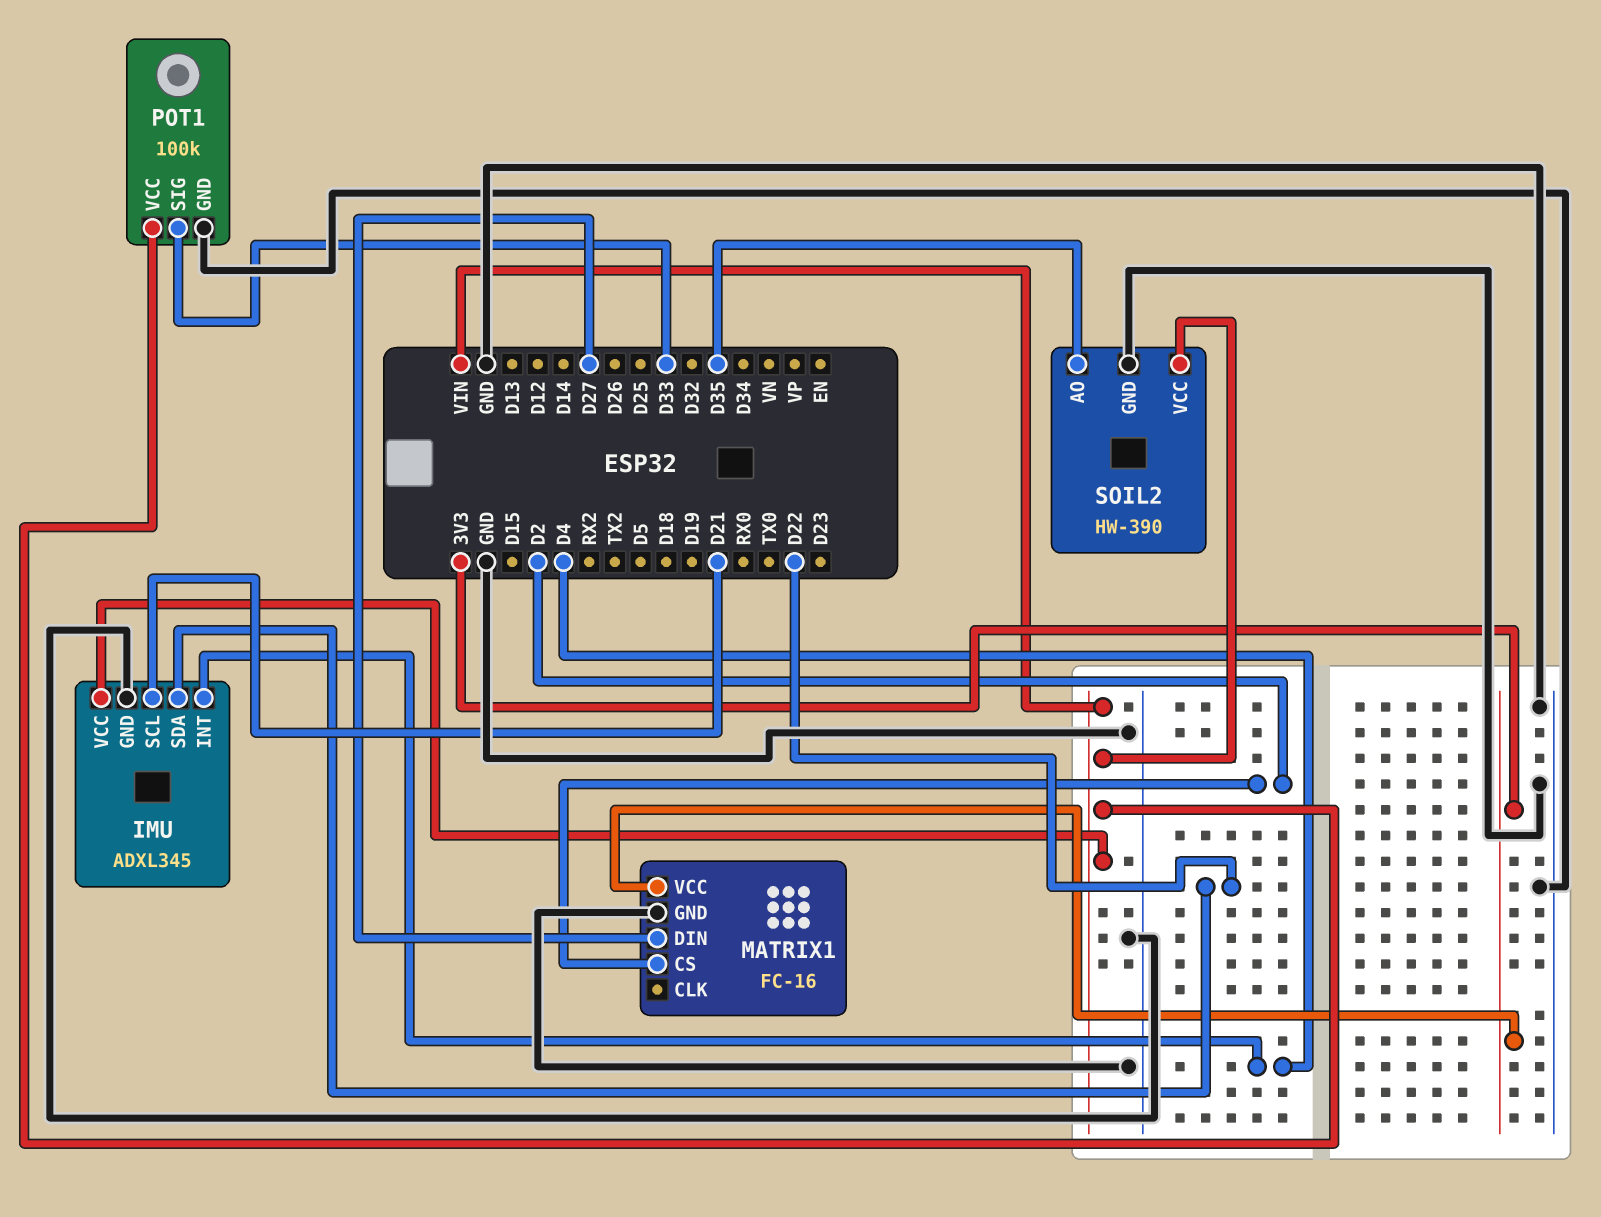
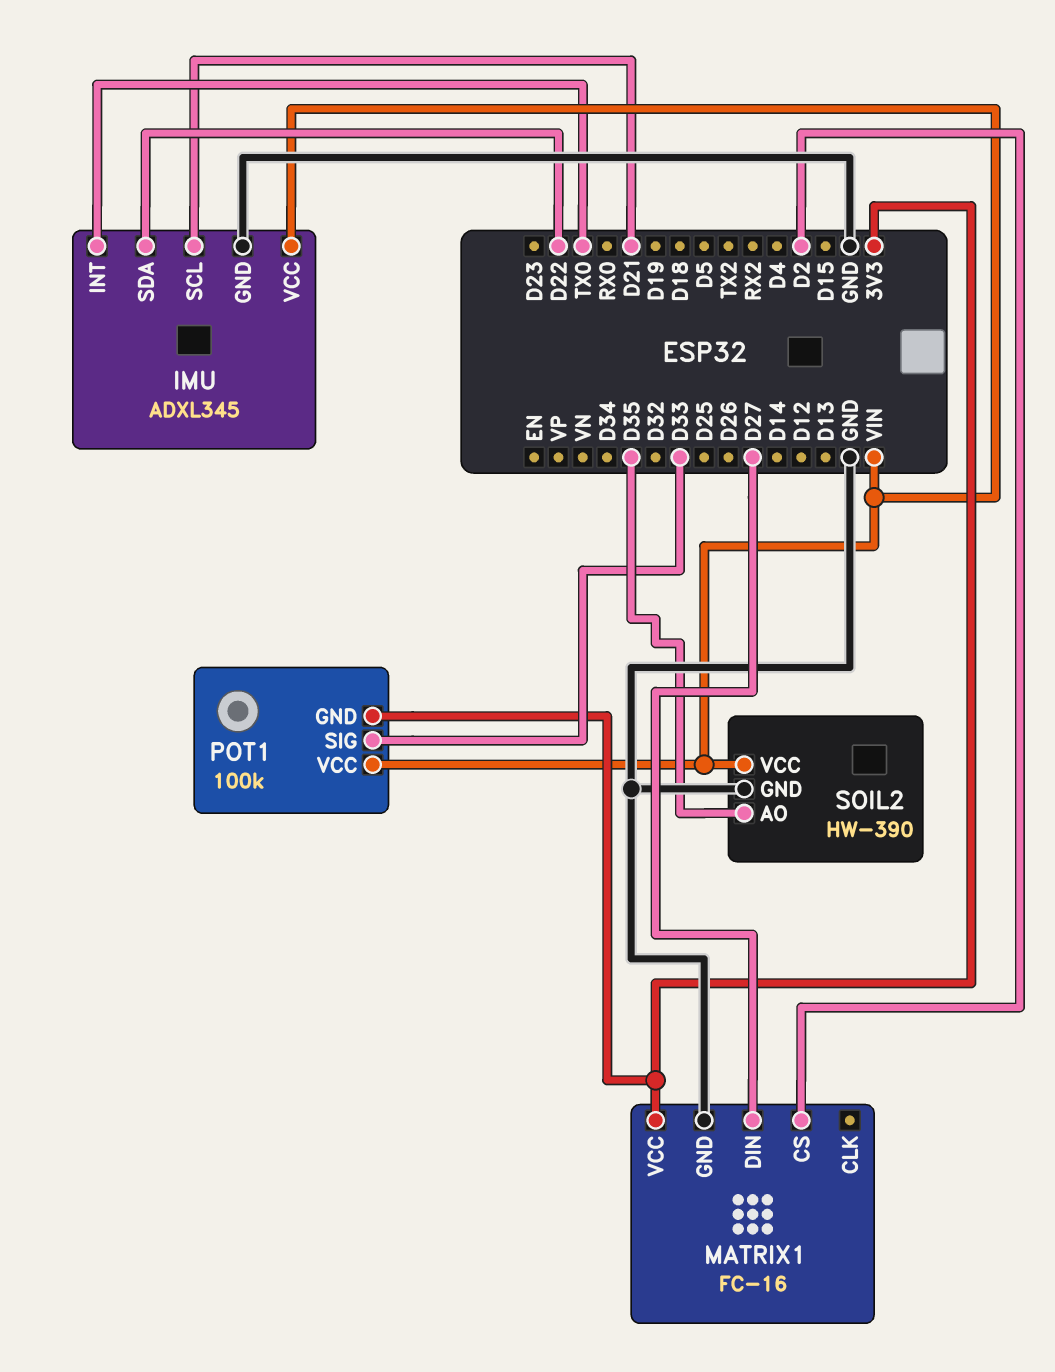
IMU pin INT: D4 -> TX0
POT1 pin GND: GND -> 3V3

